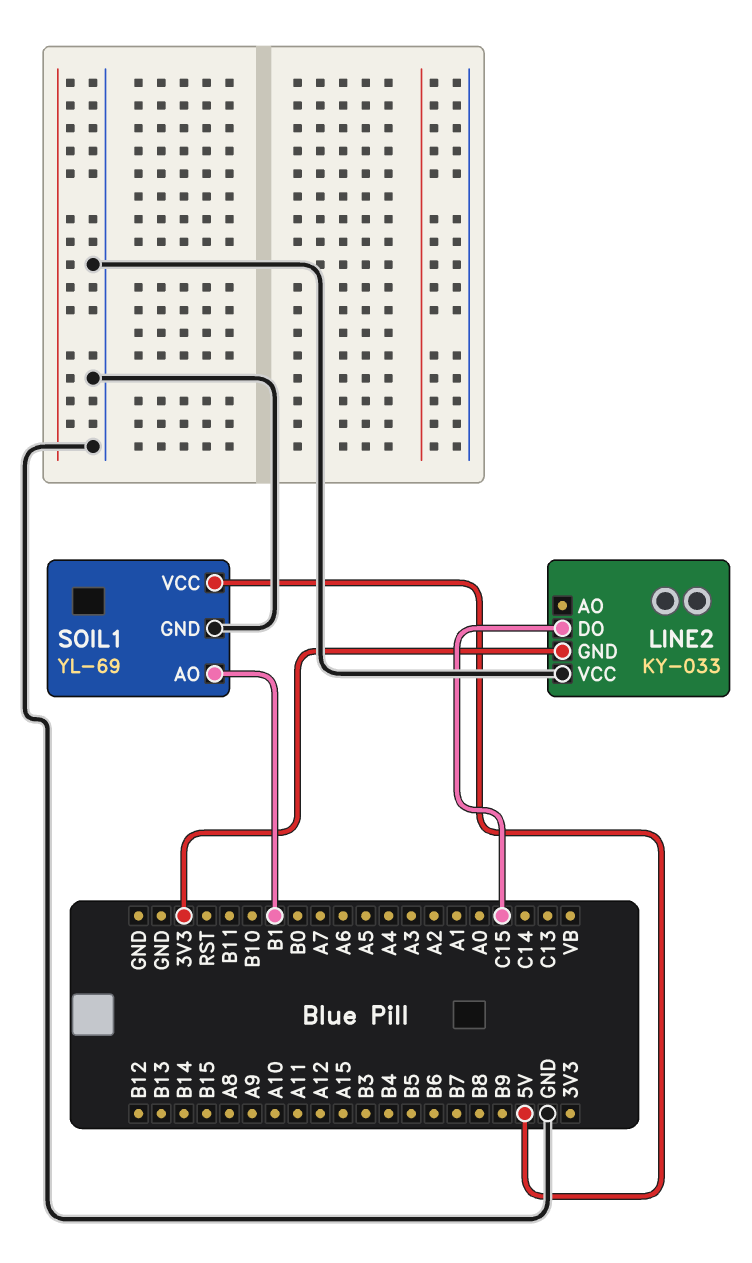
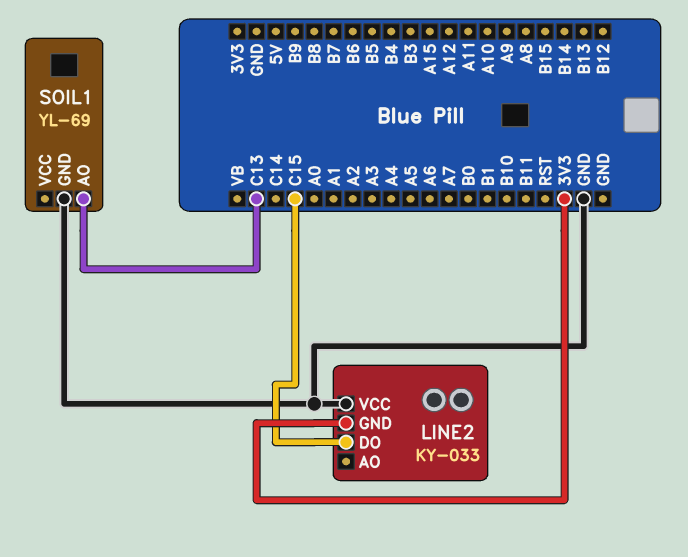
SOIL1 pin AO: B1 -> C13
SOIL1 pin VCC: 5V -> none

